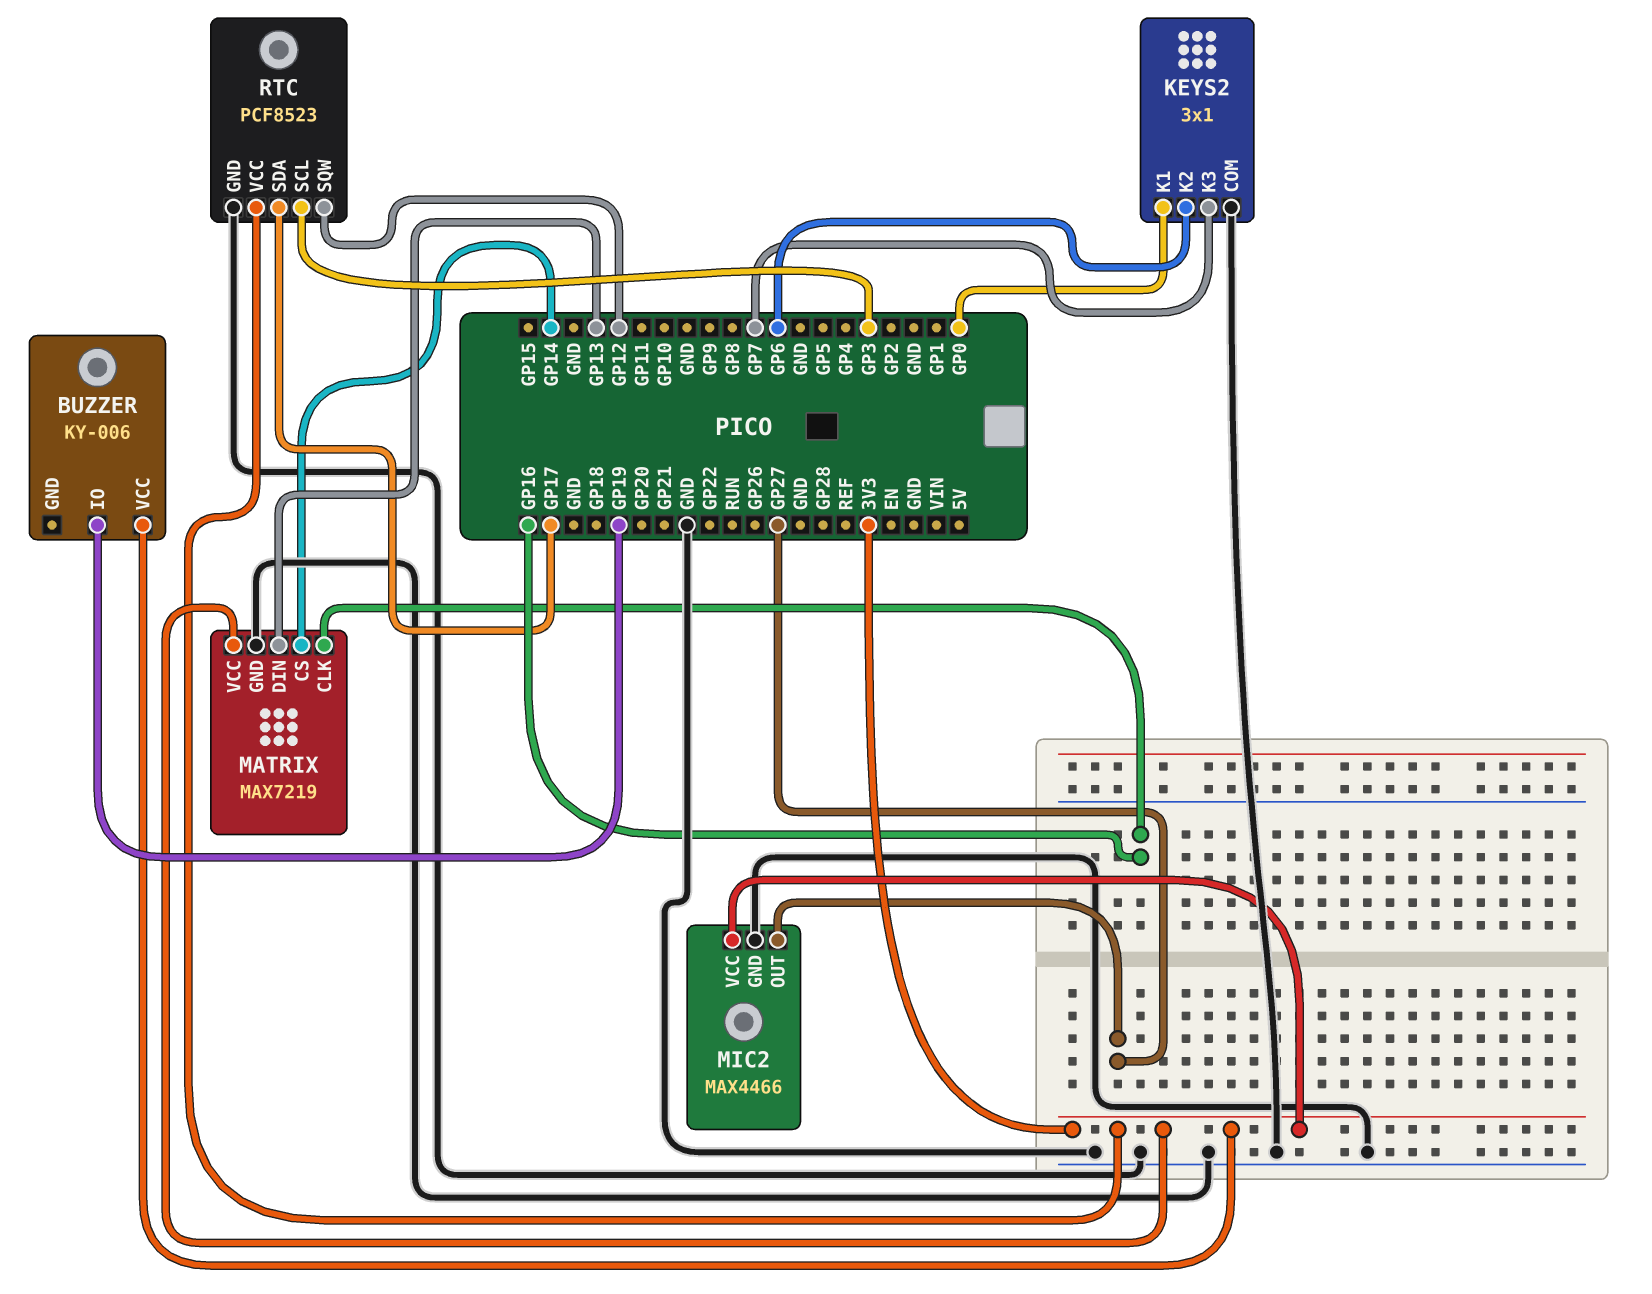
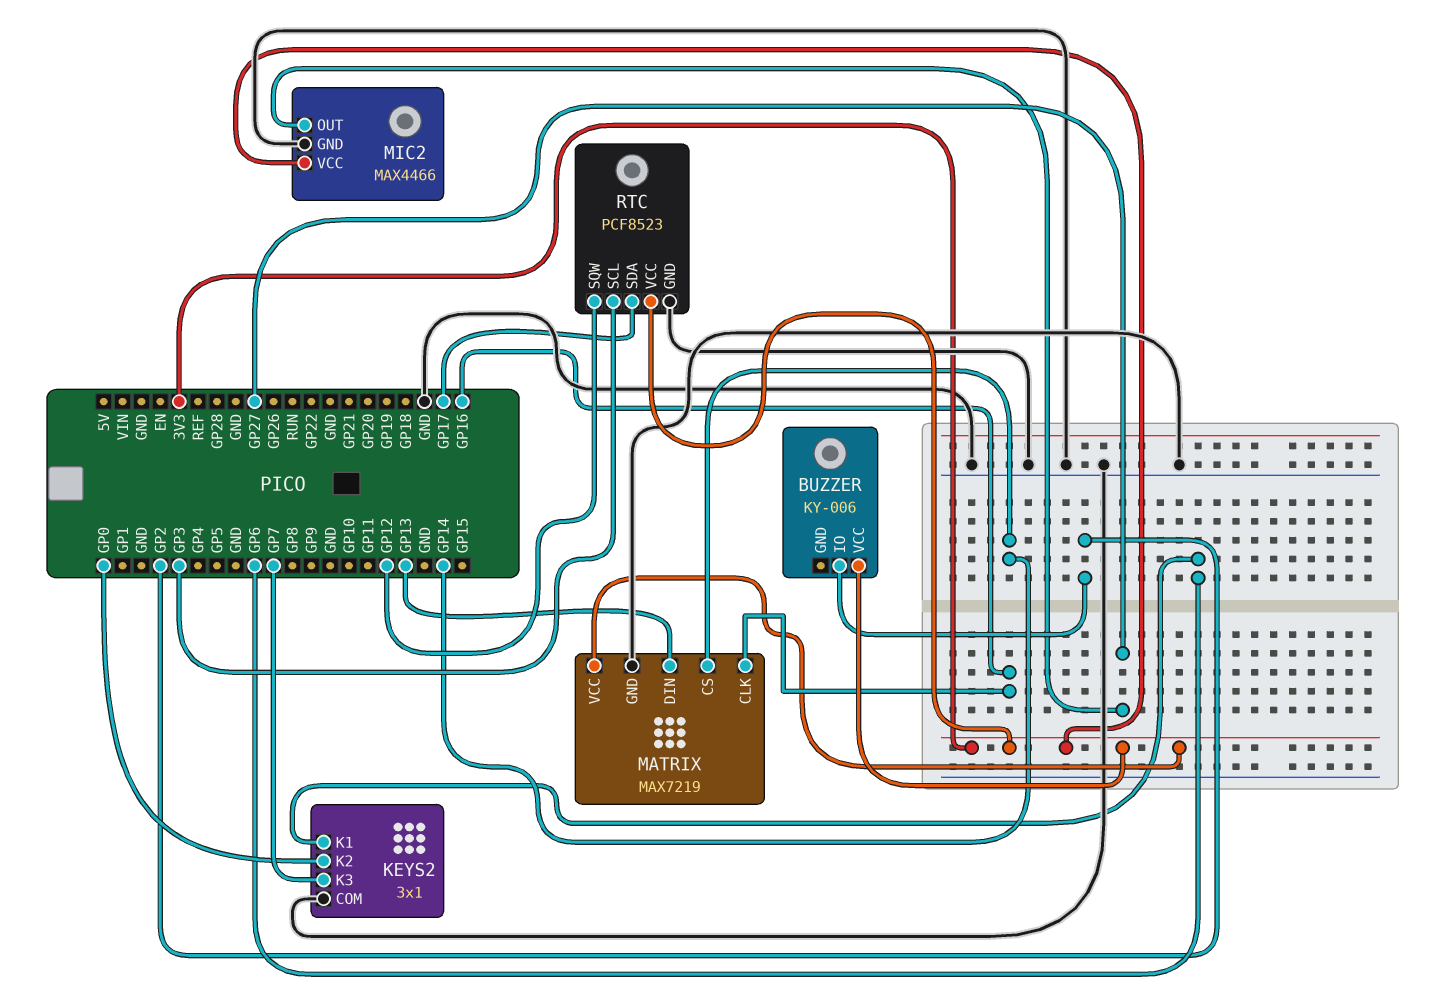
BUZZER pin IO: GP19 -> GP2
KEYS2 pin K1: GP0 -> GP6
KEYS2 pin K2: GP6 -> GP0

